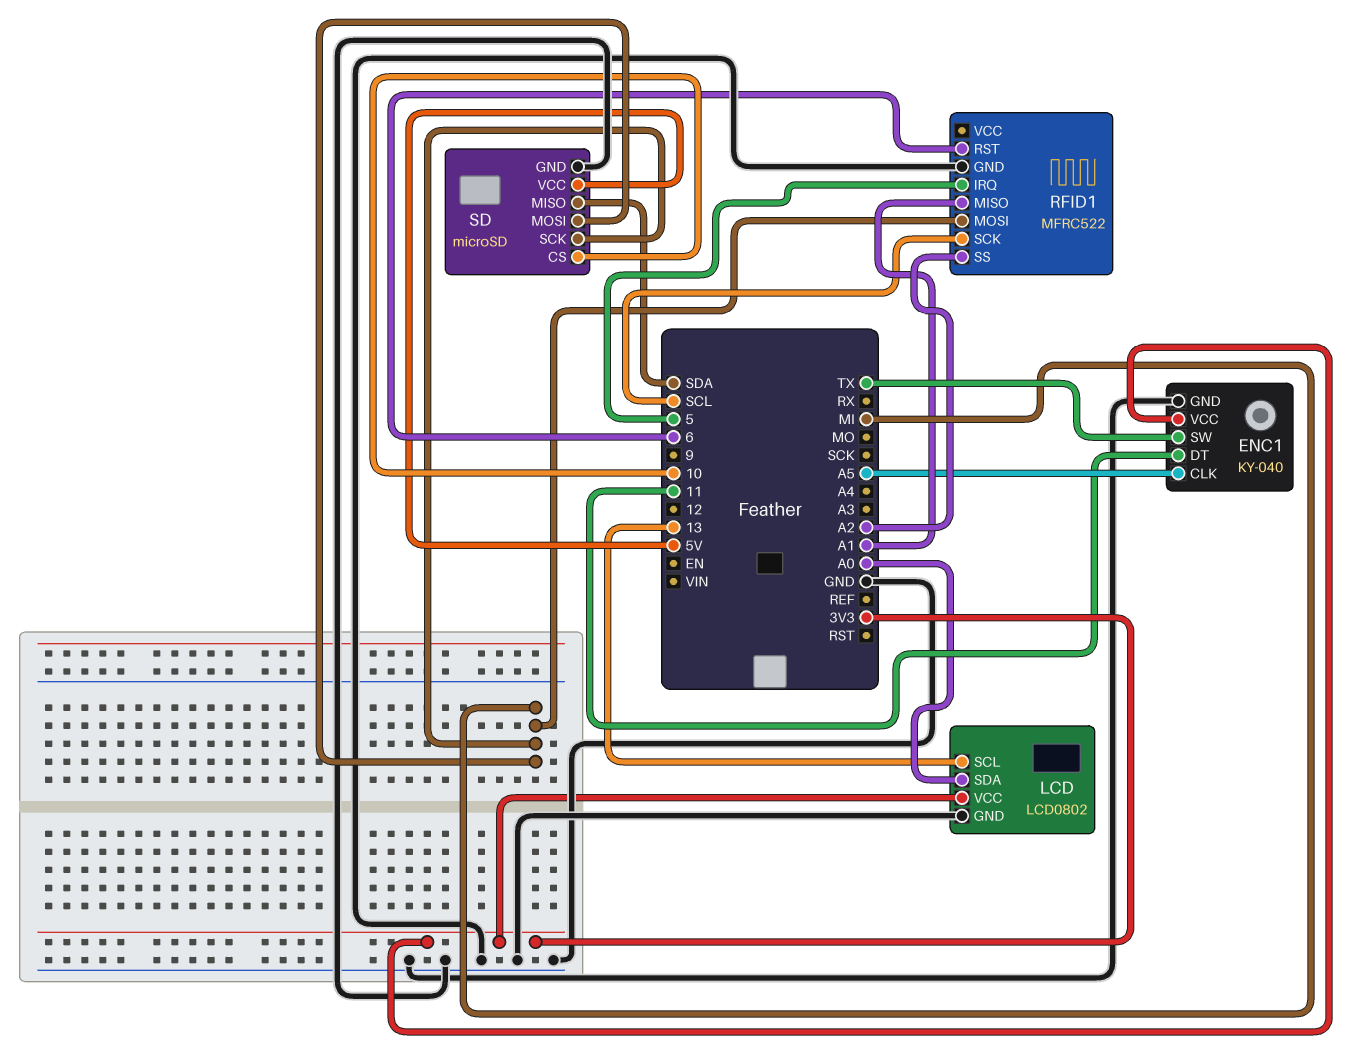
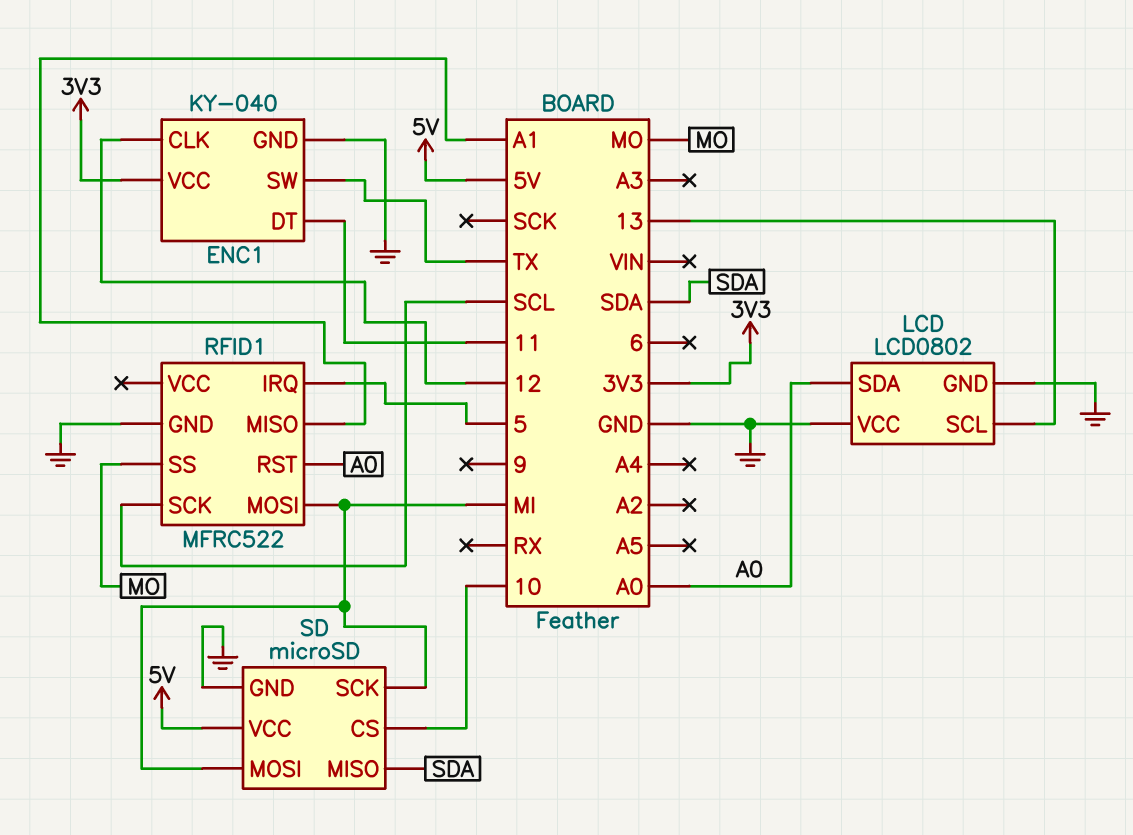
ENC1 pin CLK: A5 -> 12
LCD pin VCC: 3V3 -> GND
RFID1 pin RST: 6 -> A0
RFID1 pin SS: A2 -> MO

